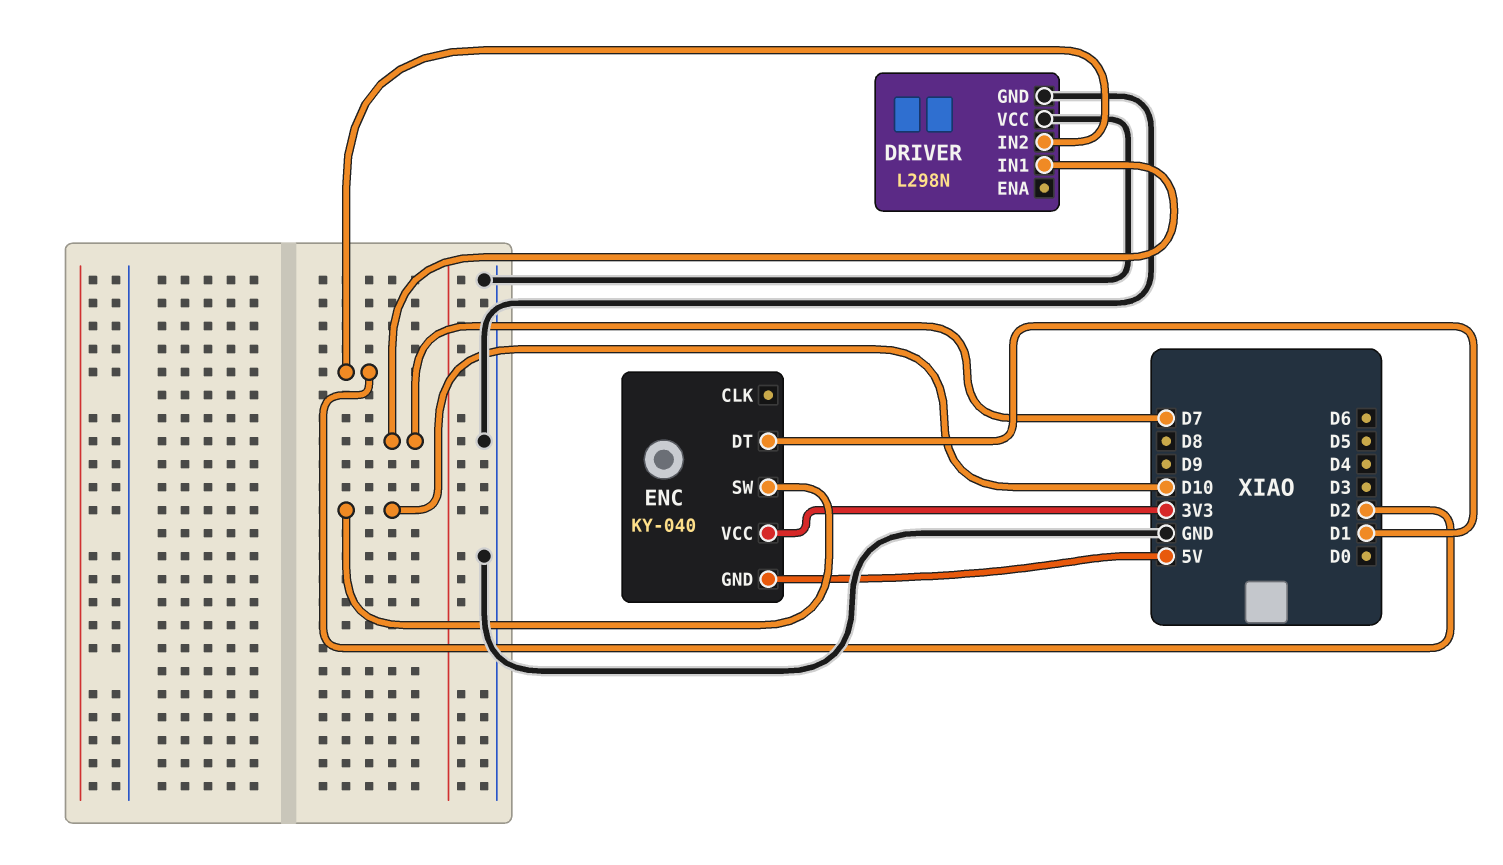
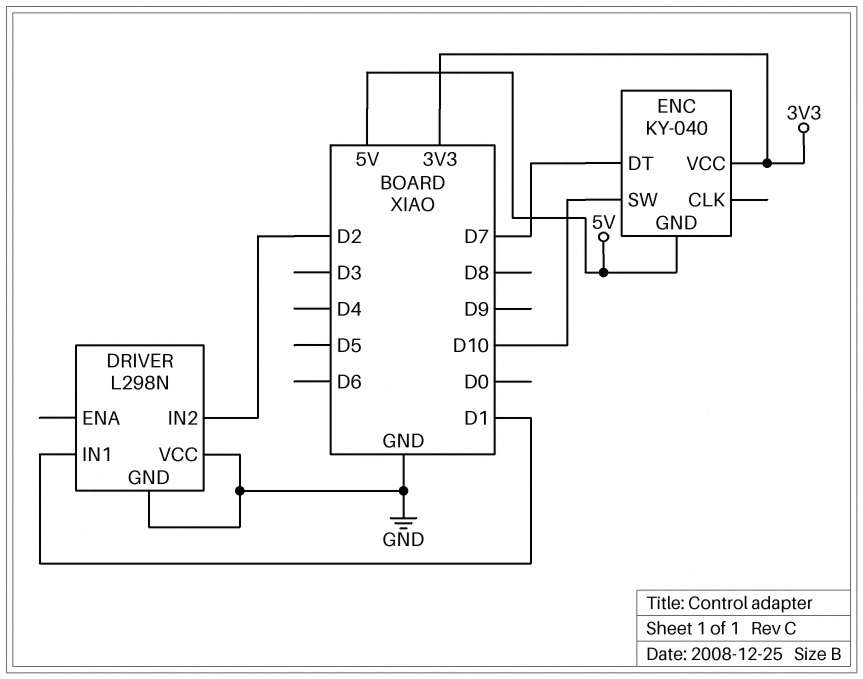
DRIVER pin IN1: D7 -> D1
ENC pin DT: D1 -> D7

